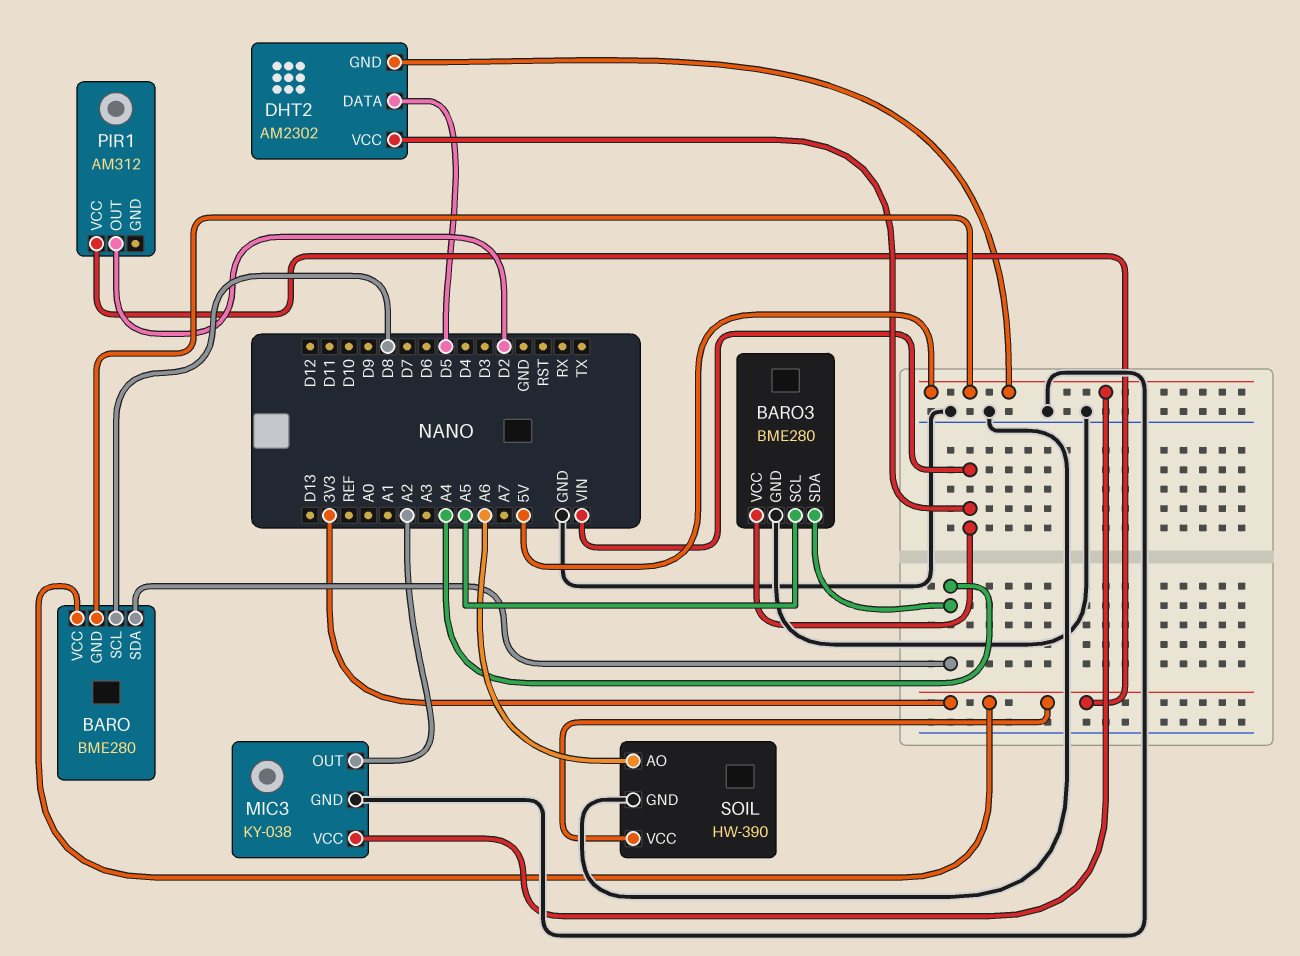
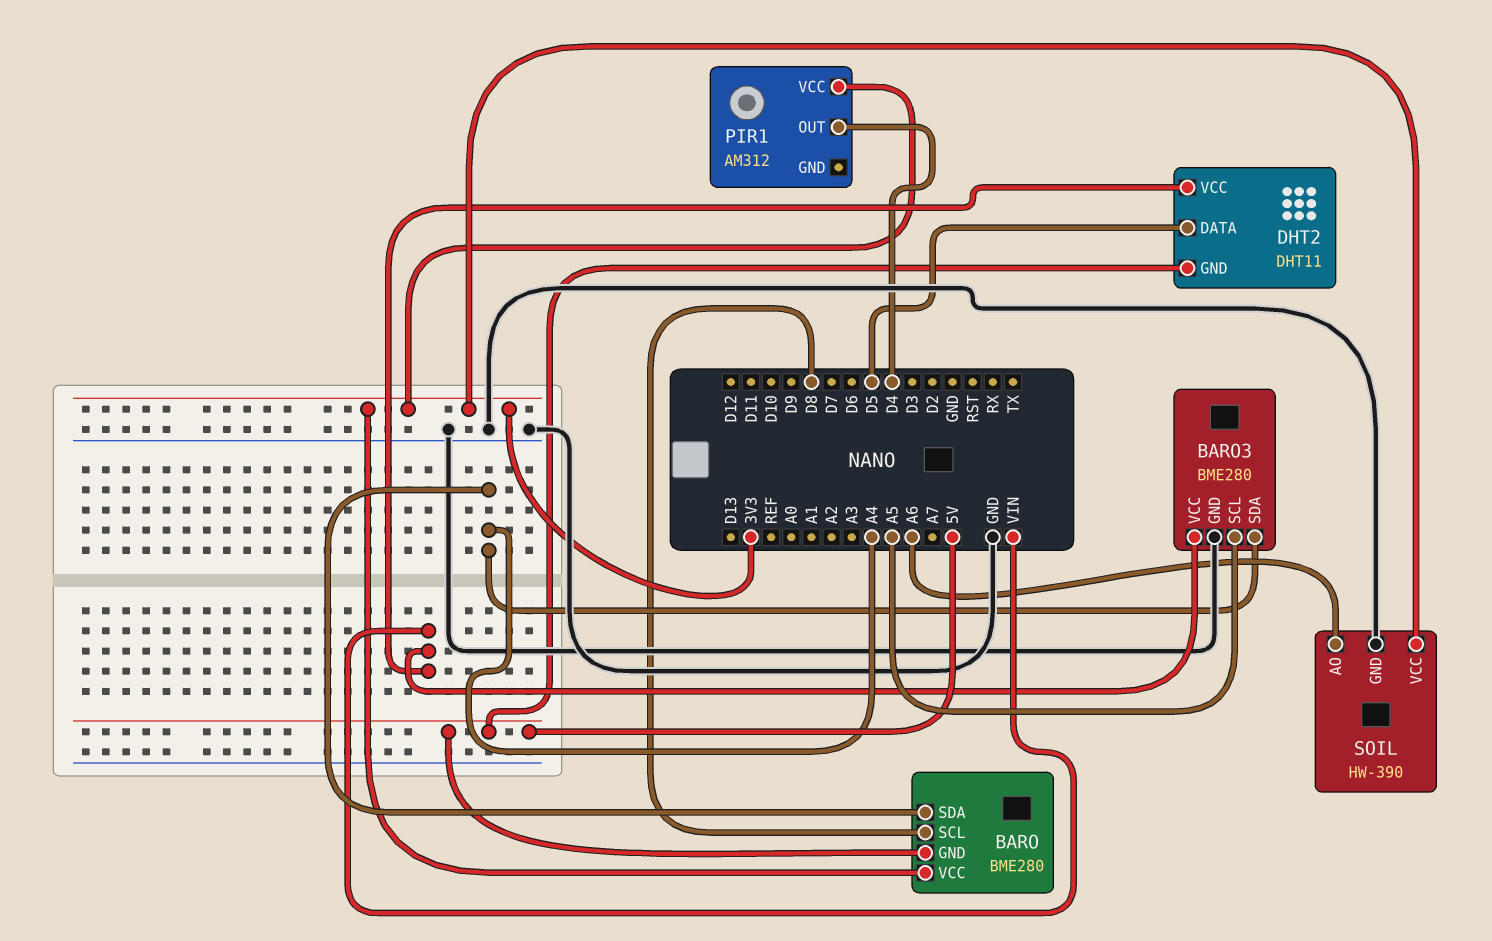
DHT2: AM2302 -> DHT11
MIC3: KY-038 -> none
MIC3 pin GND: GND -> none
MIC3 pin OUT: A2 -> none
MIC3 pin VCC: 5V -> none
PIR1 pin OUT: D2 -> D4

